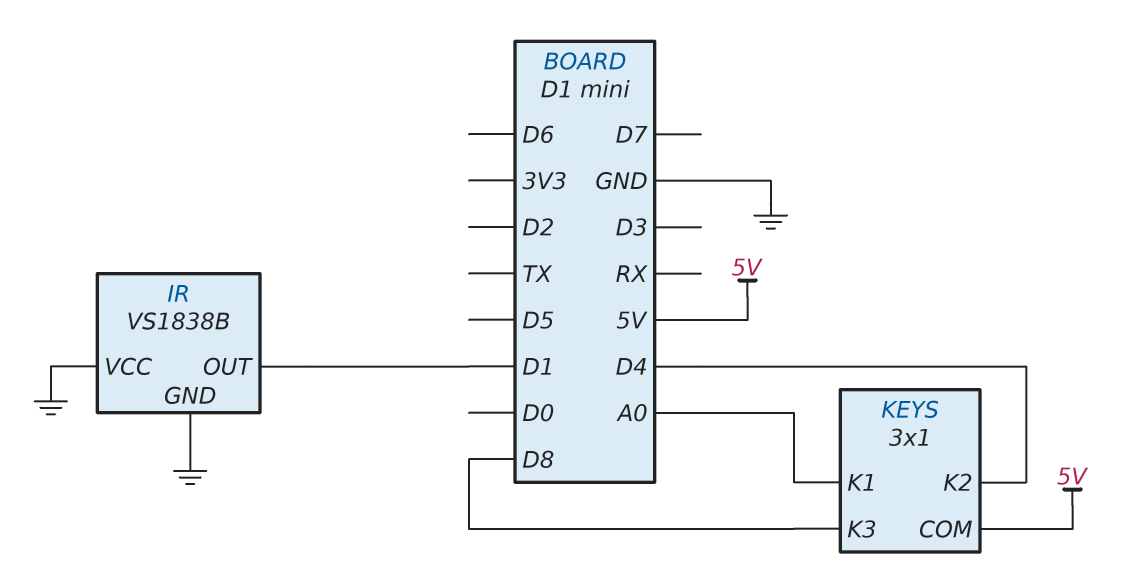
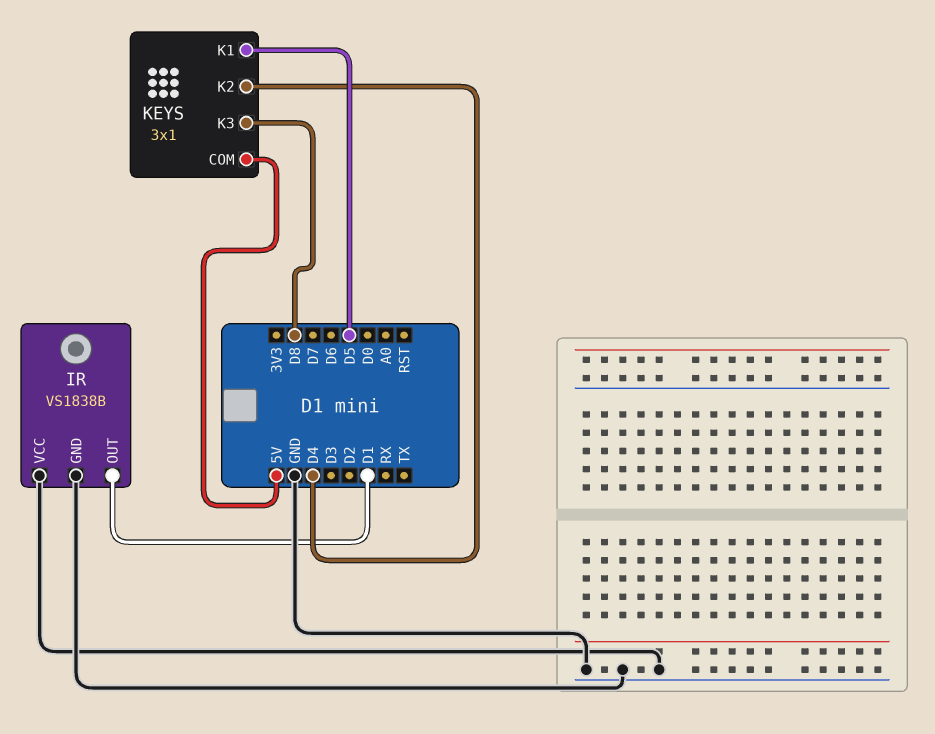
KEYS pin K1: A0 -> D5

